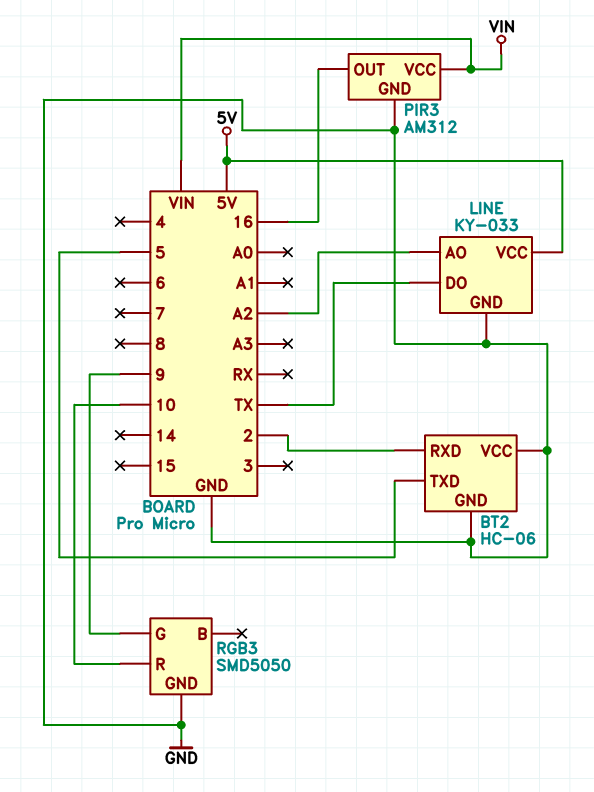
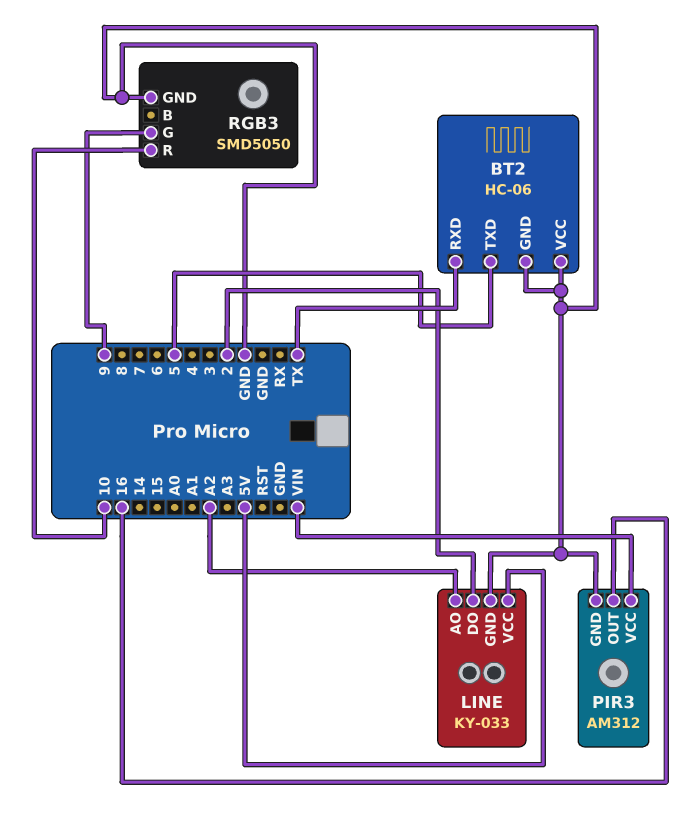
BT2 pin RXD: 2 -> TX
LINE pin DO: TX -> 2

